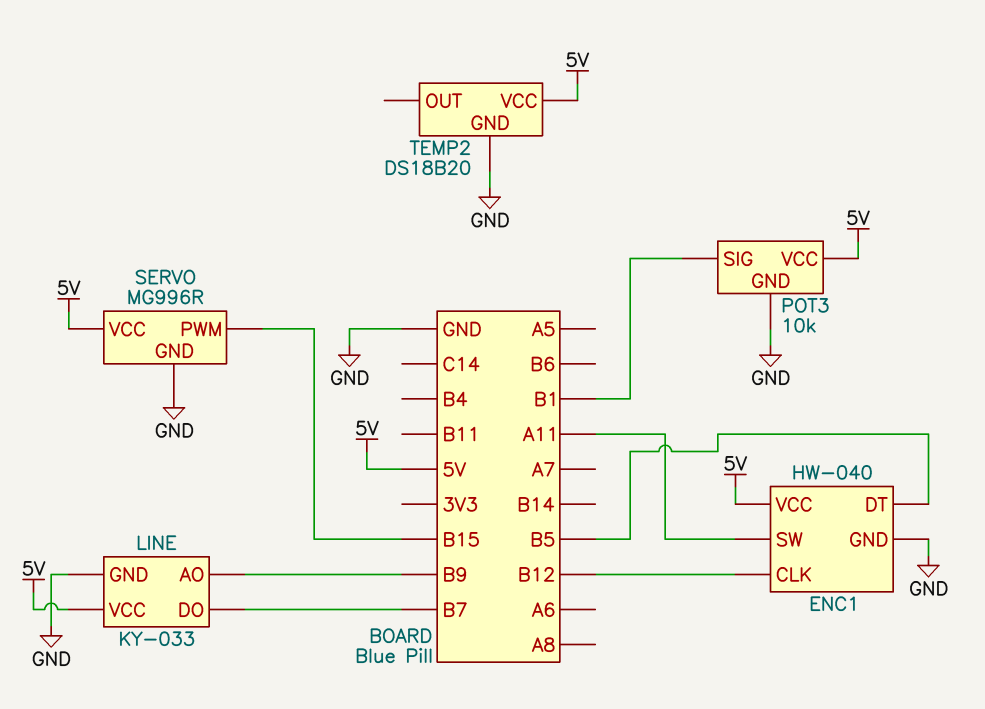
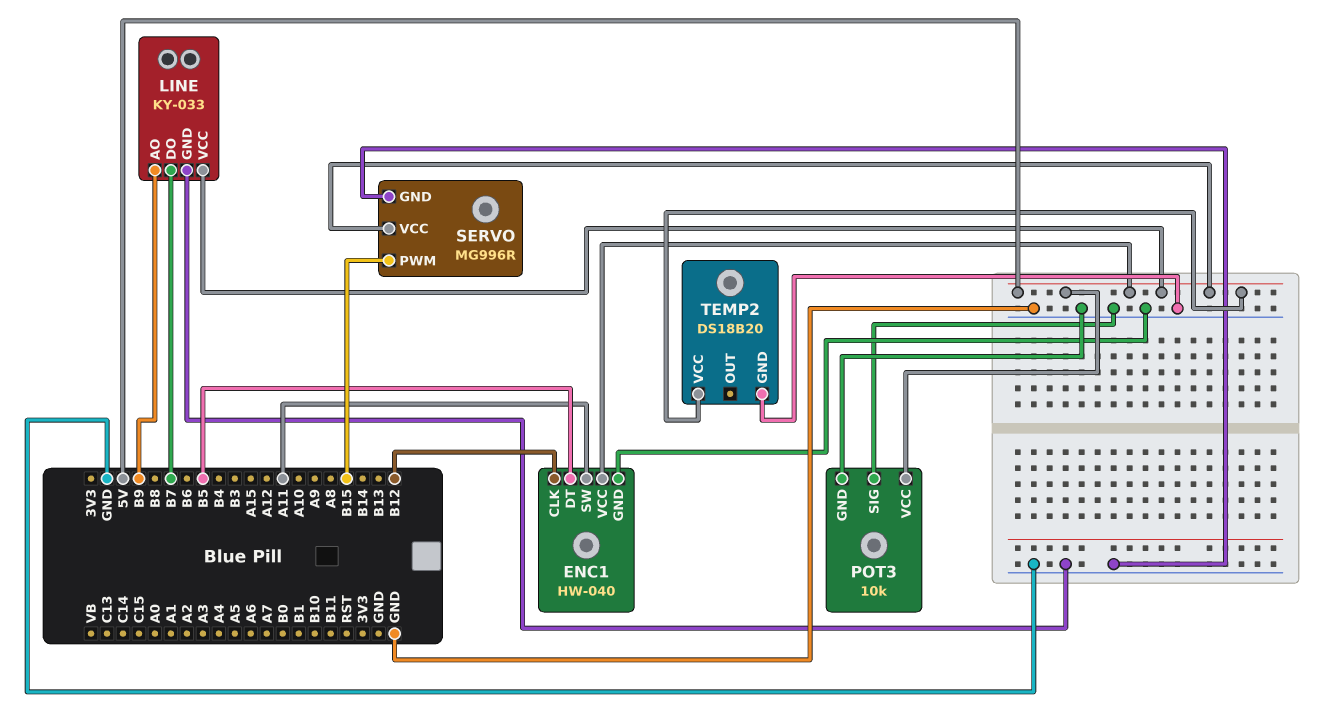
POT3 pin SIG: B1 -> GND

